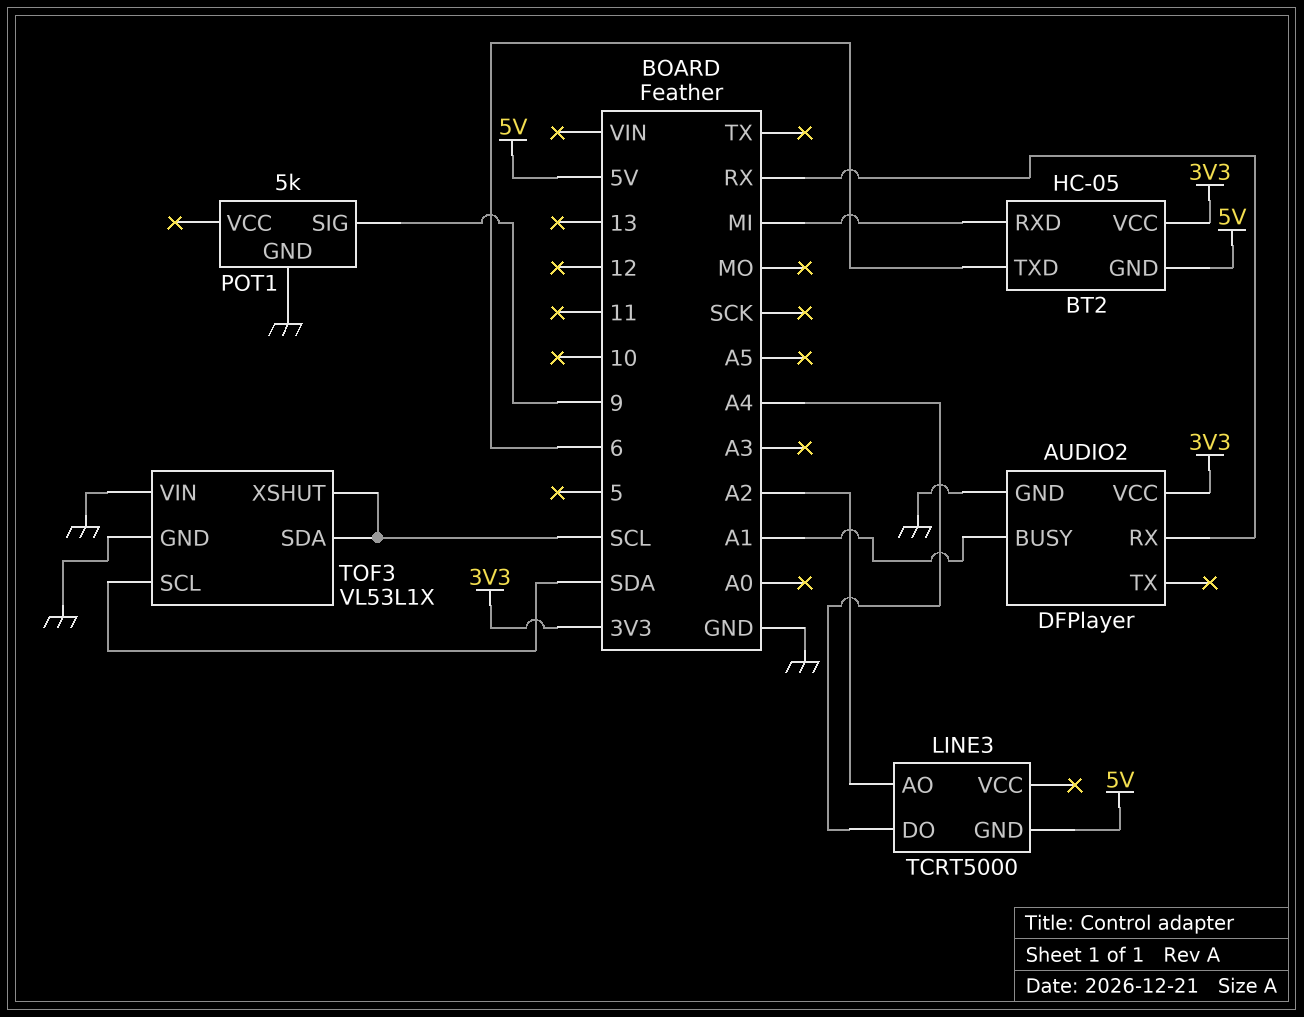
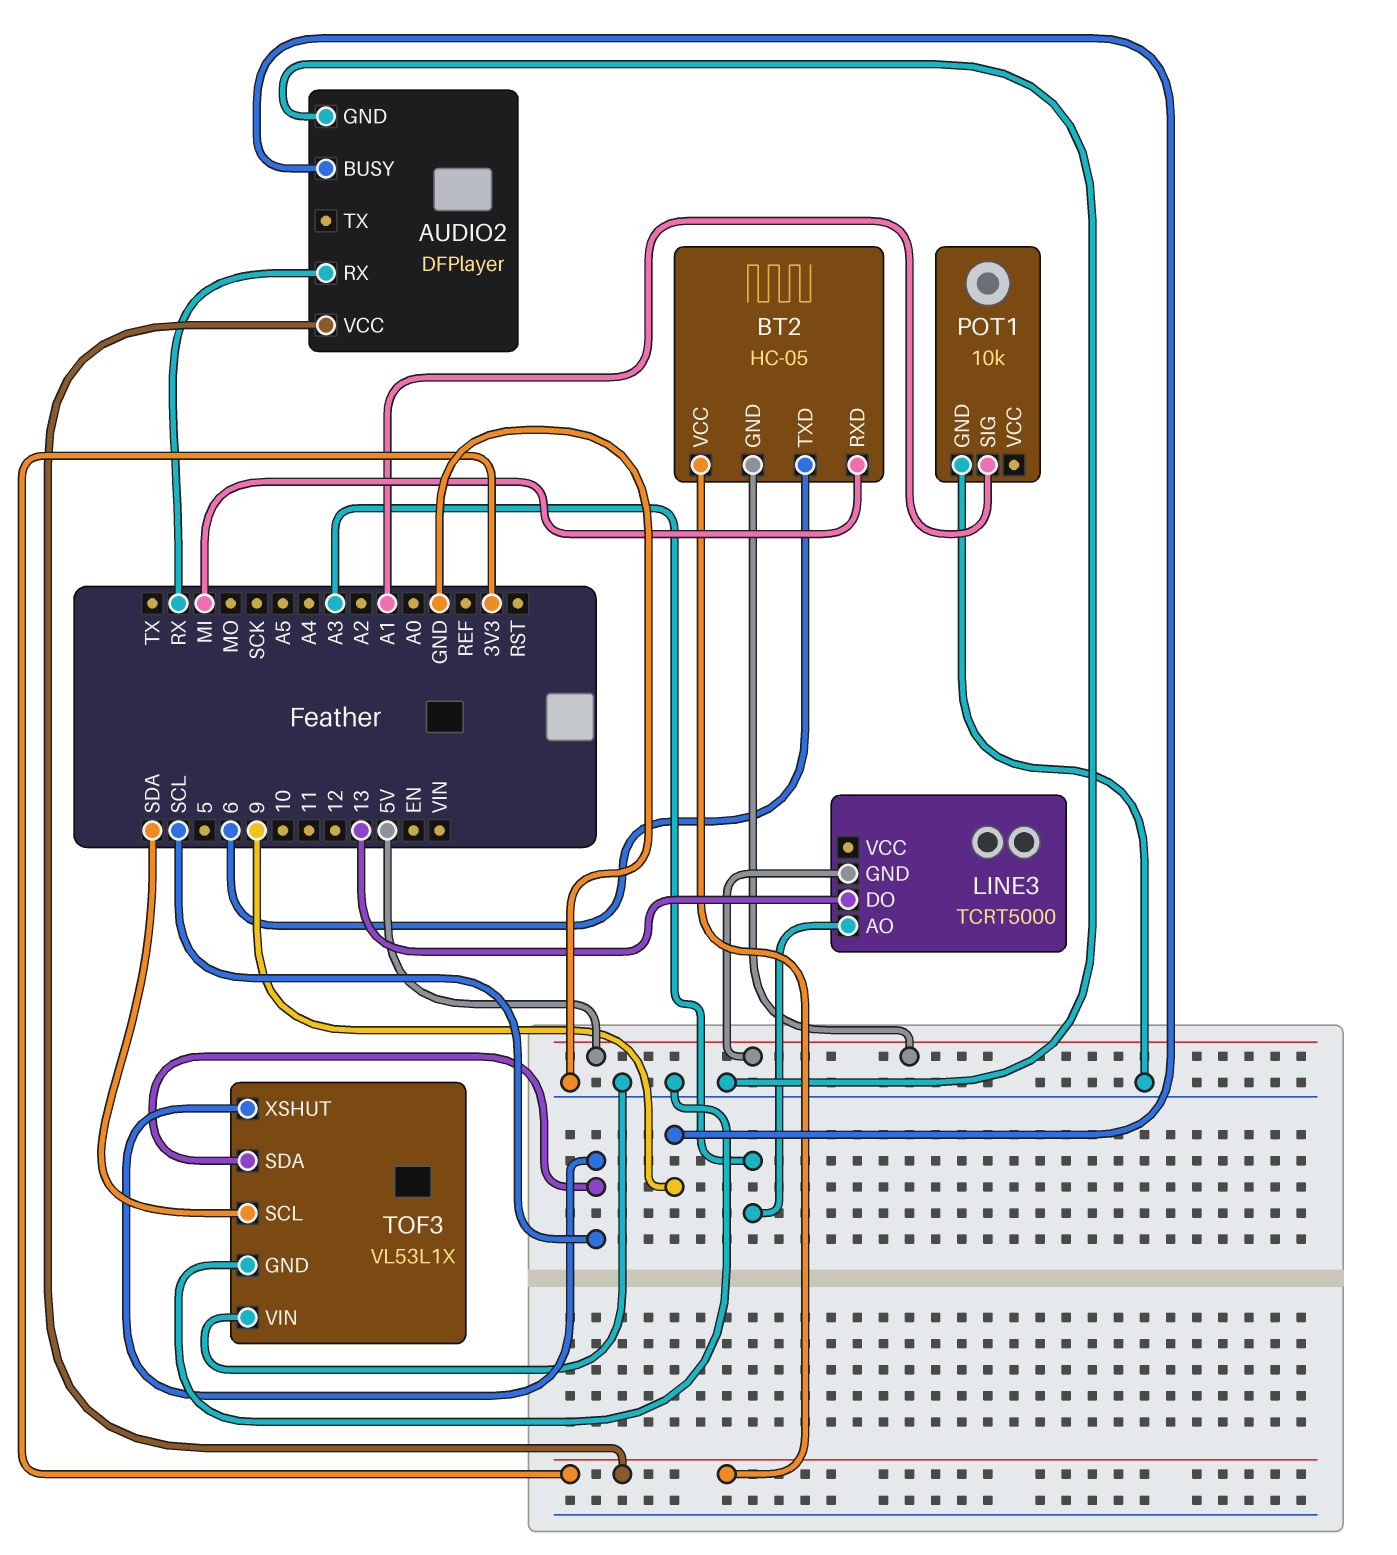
AUDIO2 pin BUSY: A1 -> 9
LINE3 pin AO: A2 -> A3
LINE3 pin DO: A4 -> 13
POT1: 5k -> 10k
POT1 pin SIG: 9 -> A1

